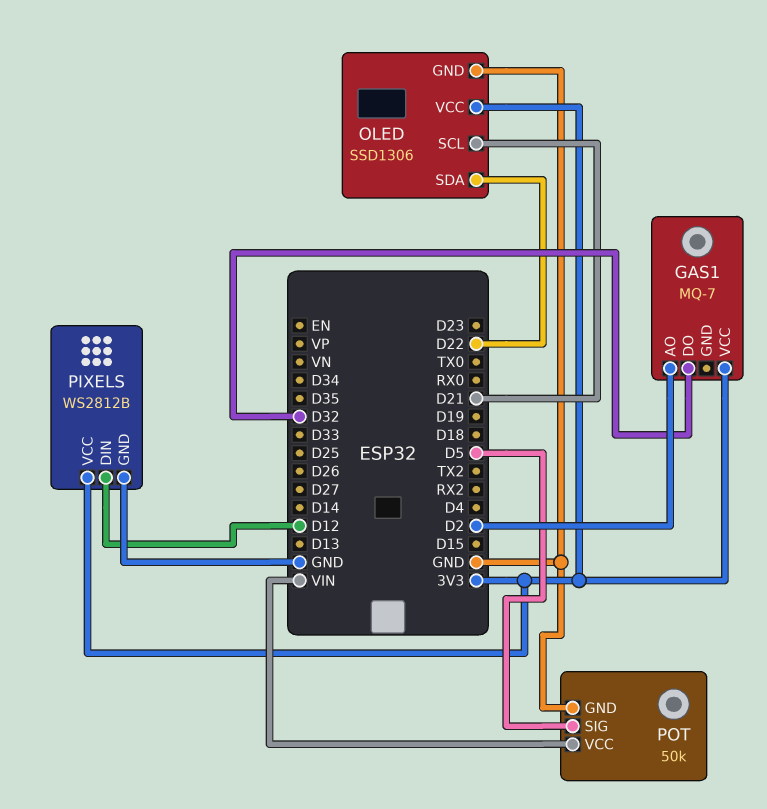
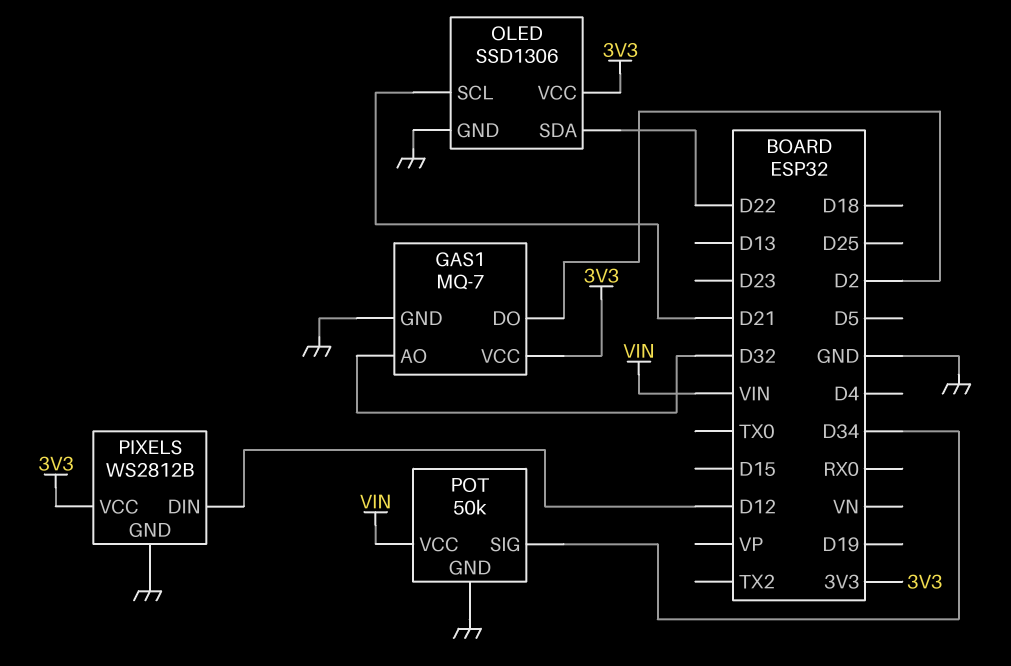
GAS1 pin AO: D2 -> D32
GAS1 pin DO: D32 -> D2
GAS1 pin GND: none -> GND
POT pin SIG: D5 -> D34

